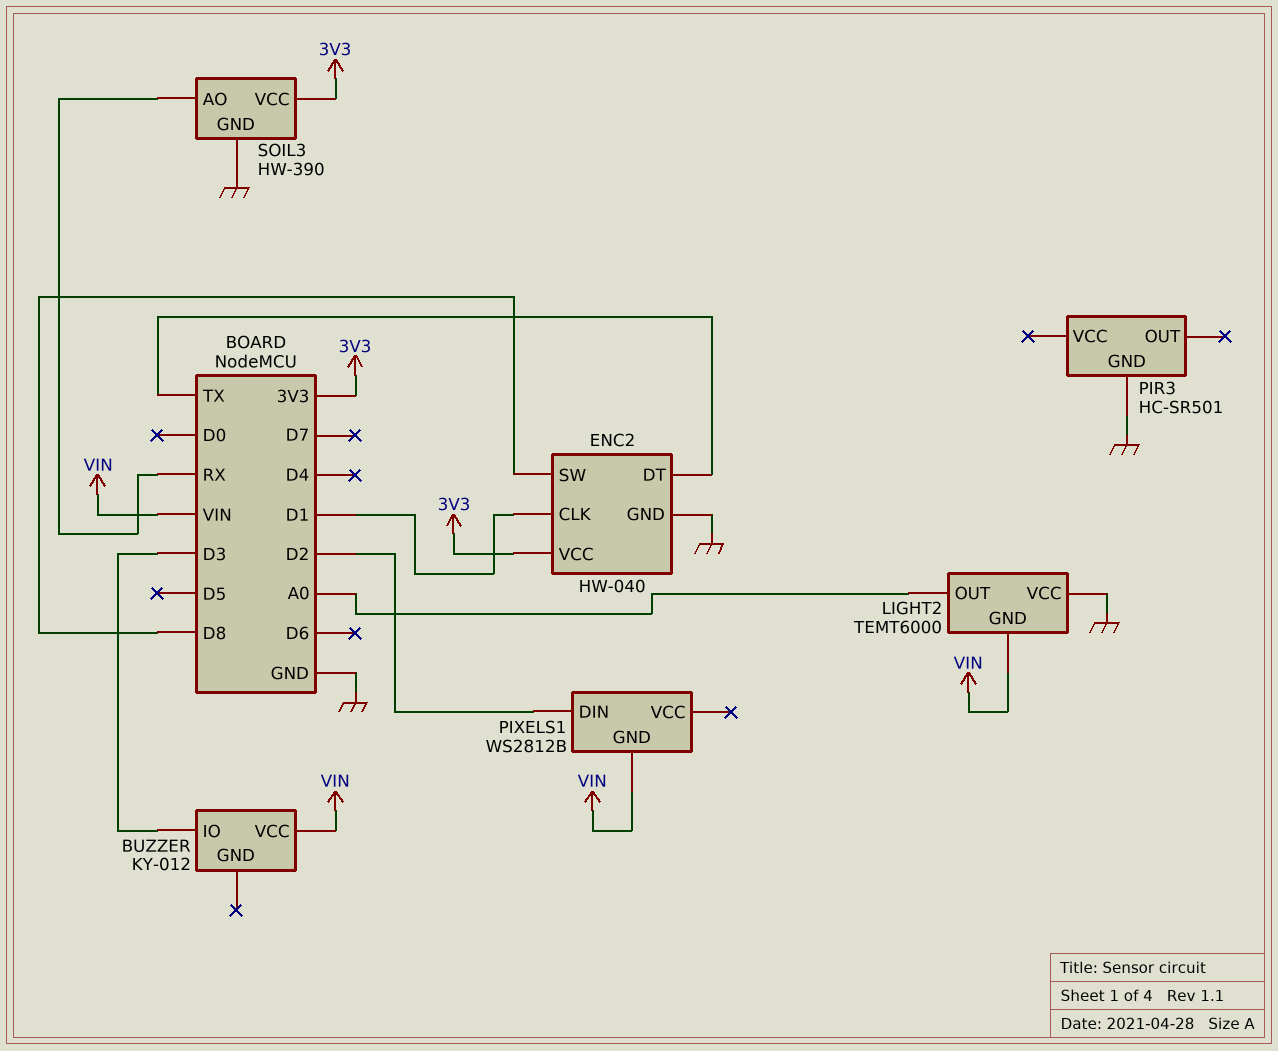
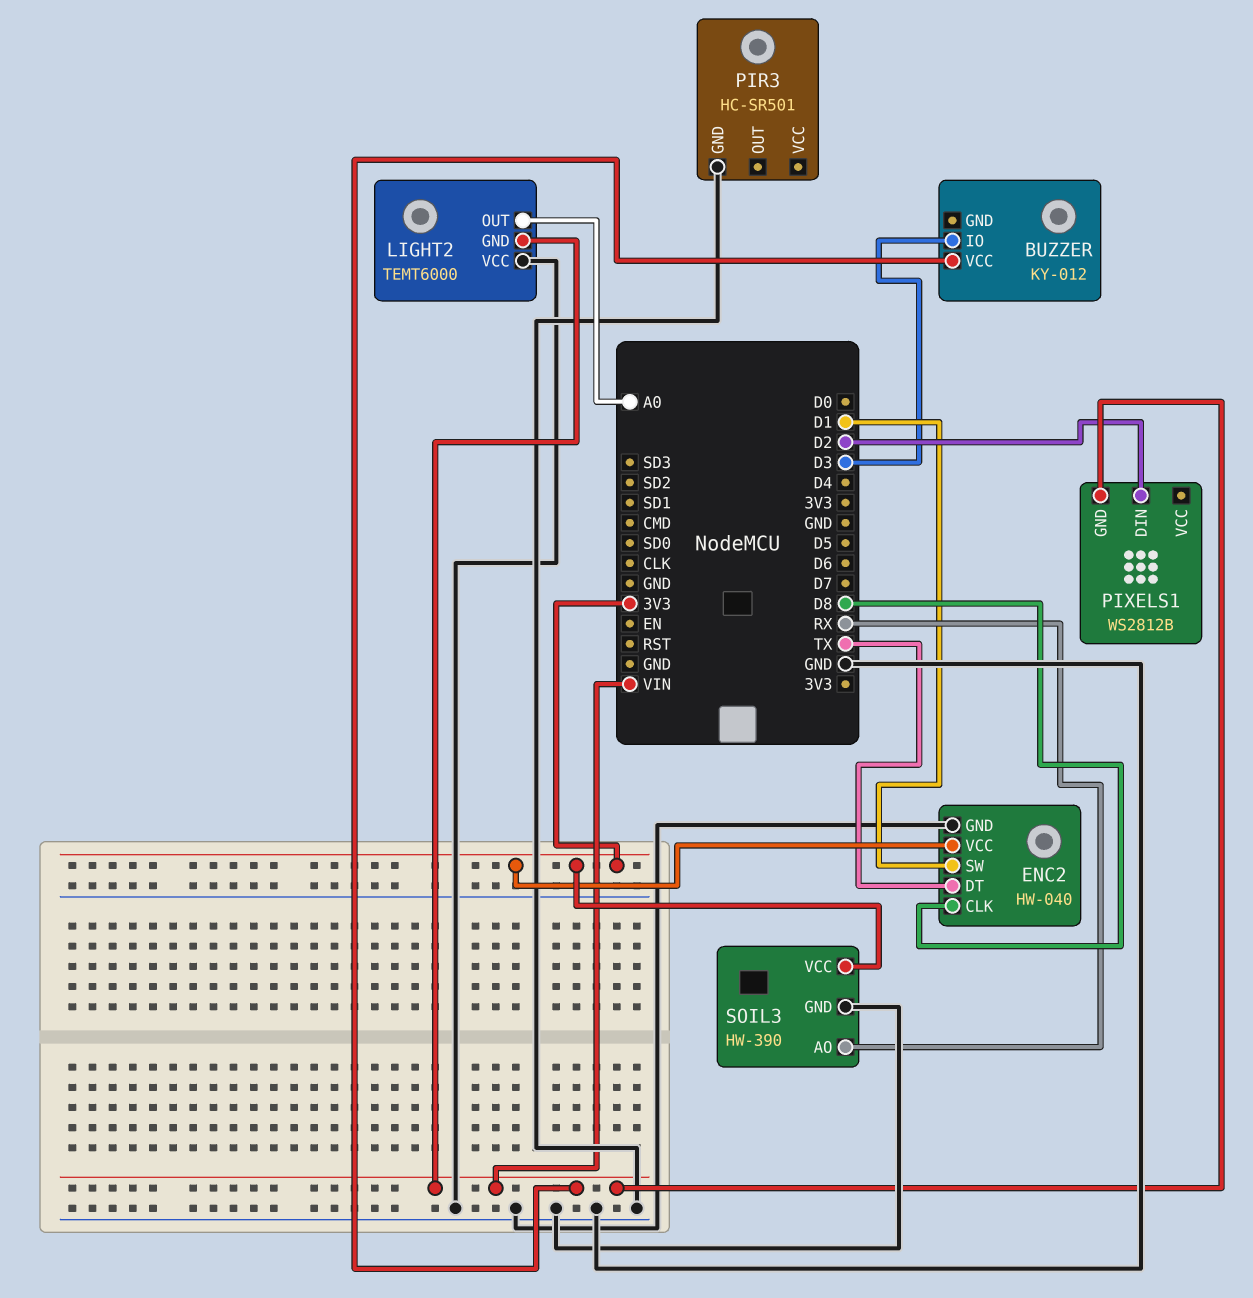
ENC2 pin CLK: D1 -> D8
ENC2 pin SW: D8 -> D1

